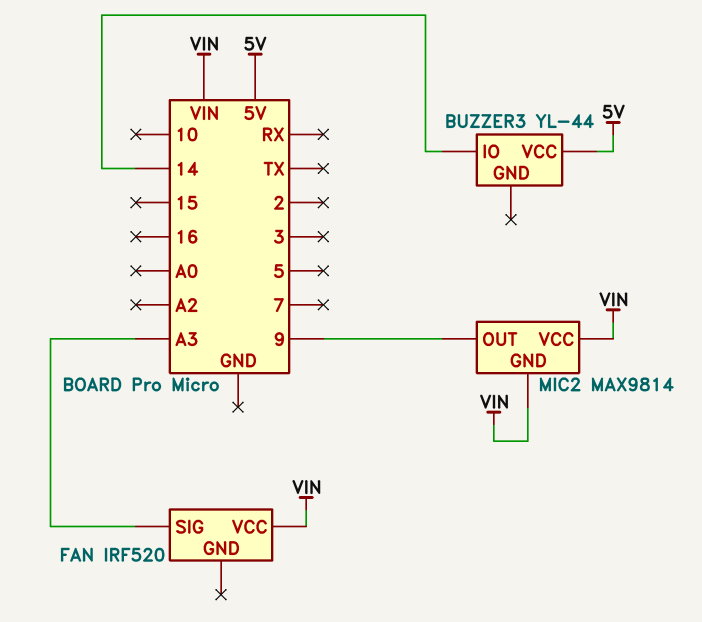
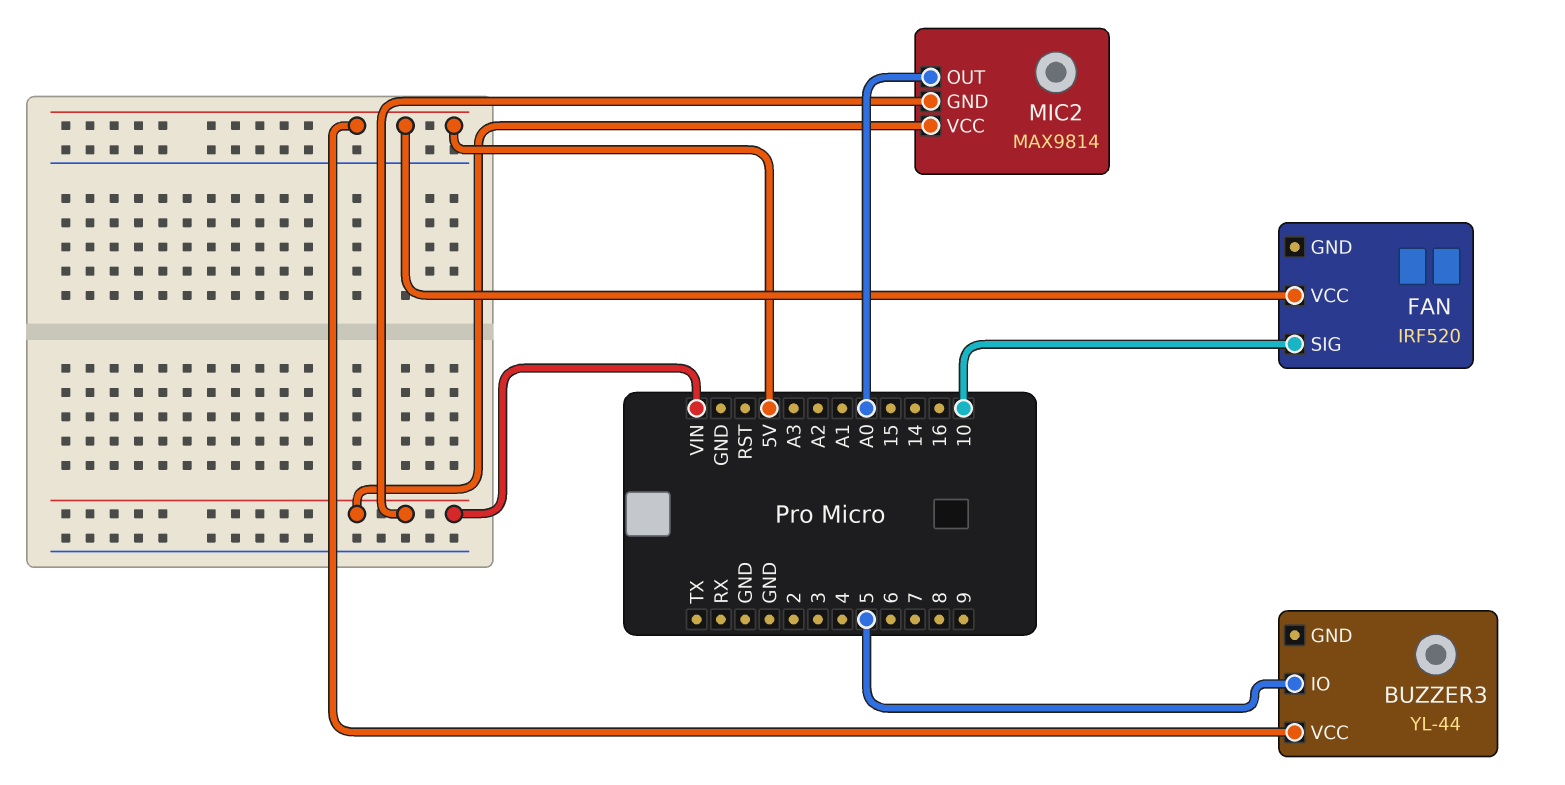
BUZZER3 pin IO: 14 -> 5
FAN pin SIG: A3 -> 10
FAN pin VCC: VIN -> 5V
MIC2 pin OUT: 9 -> A0

